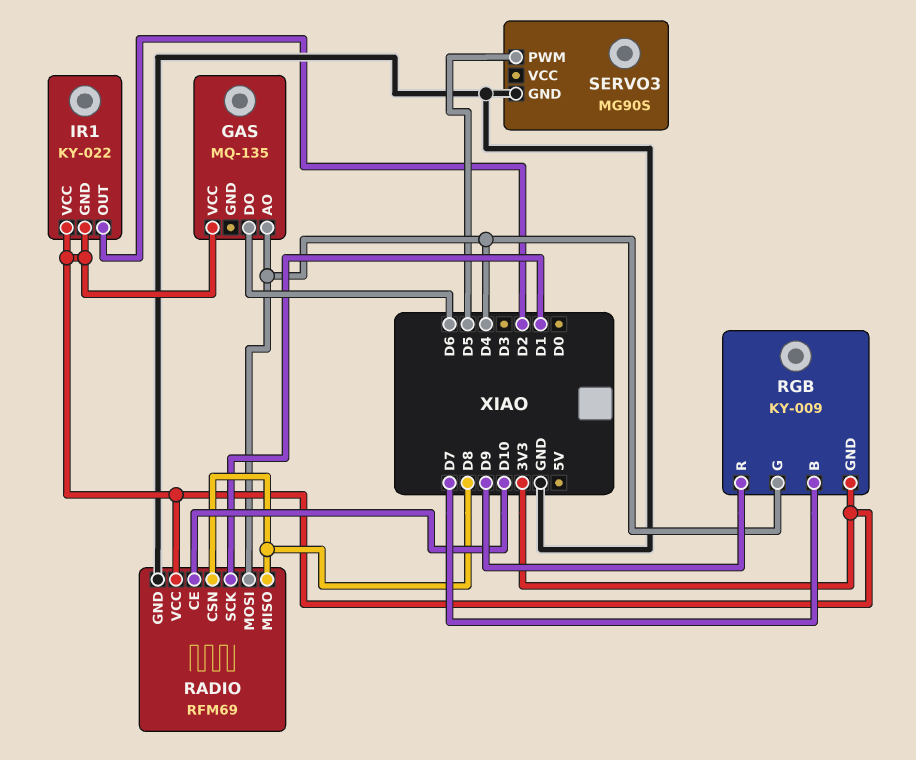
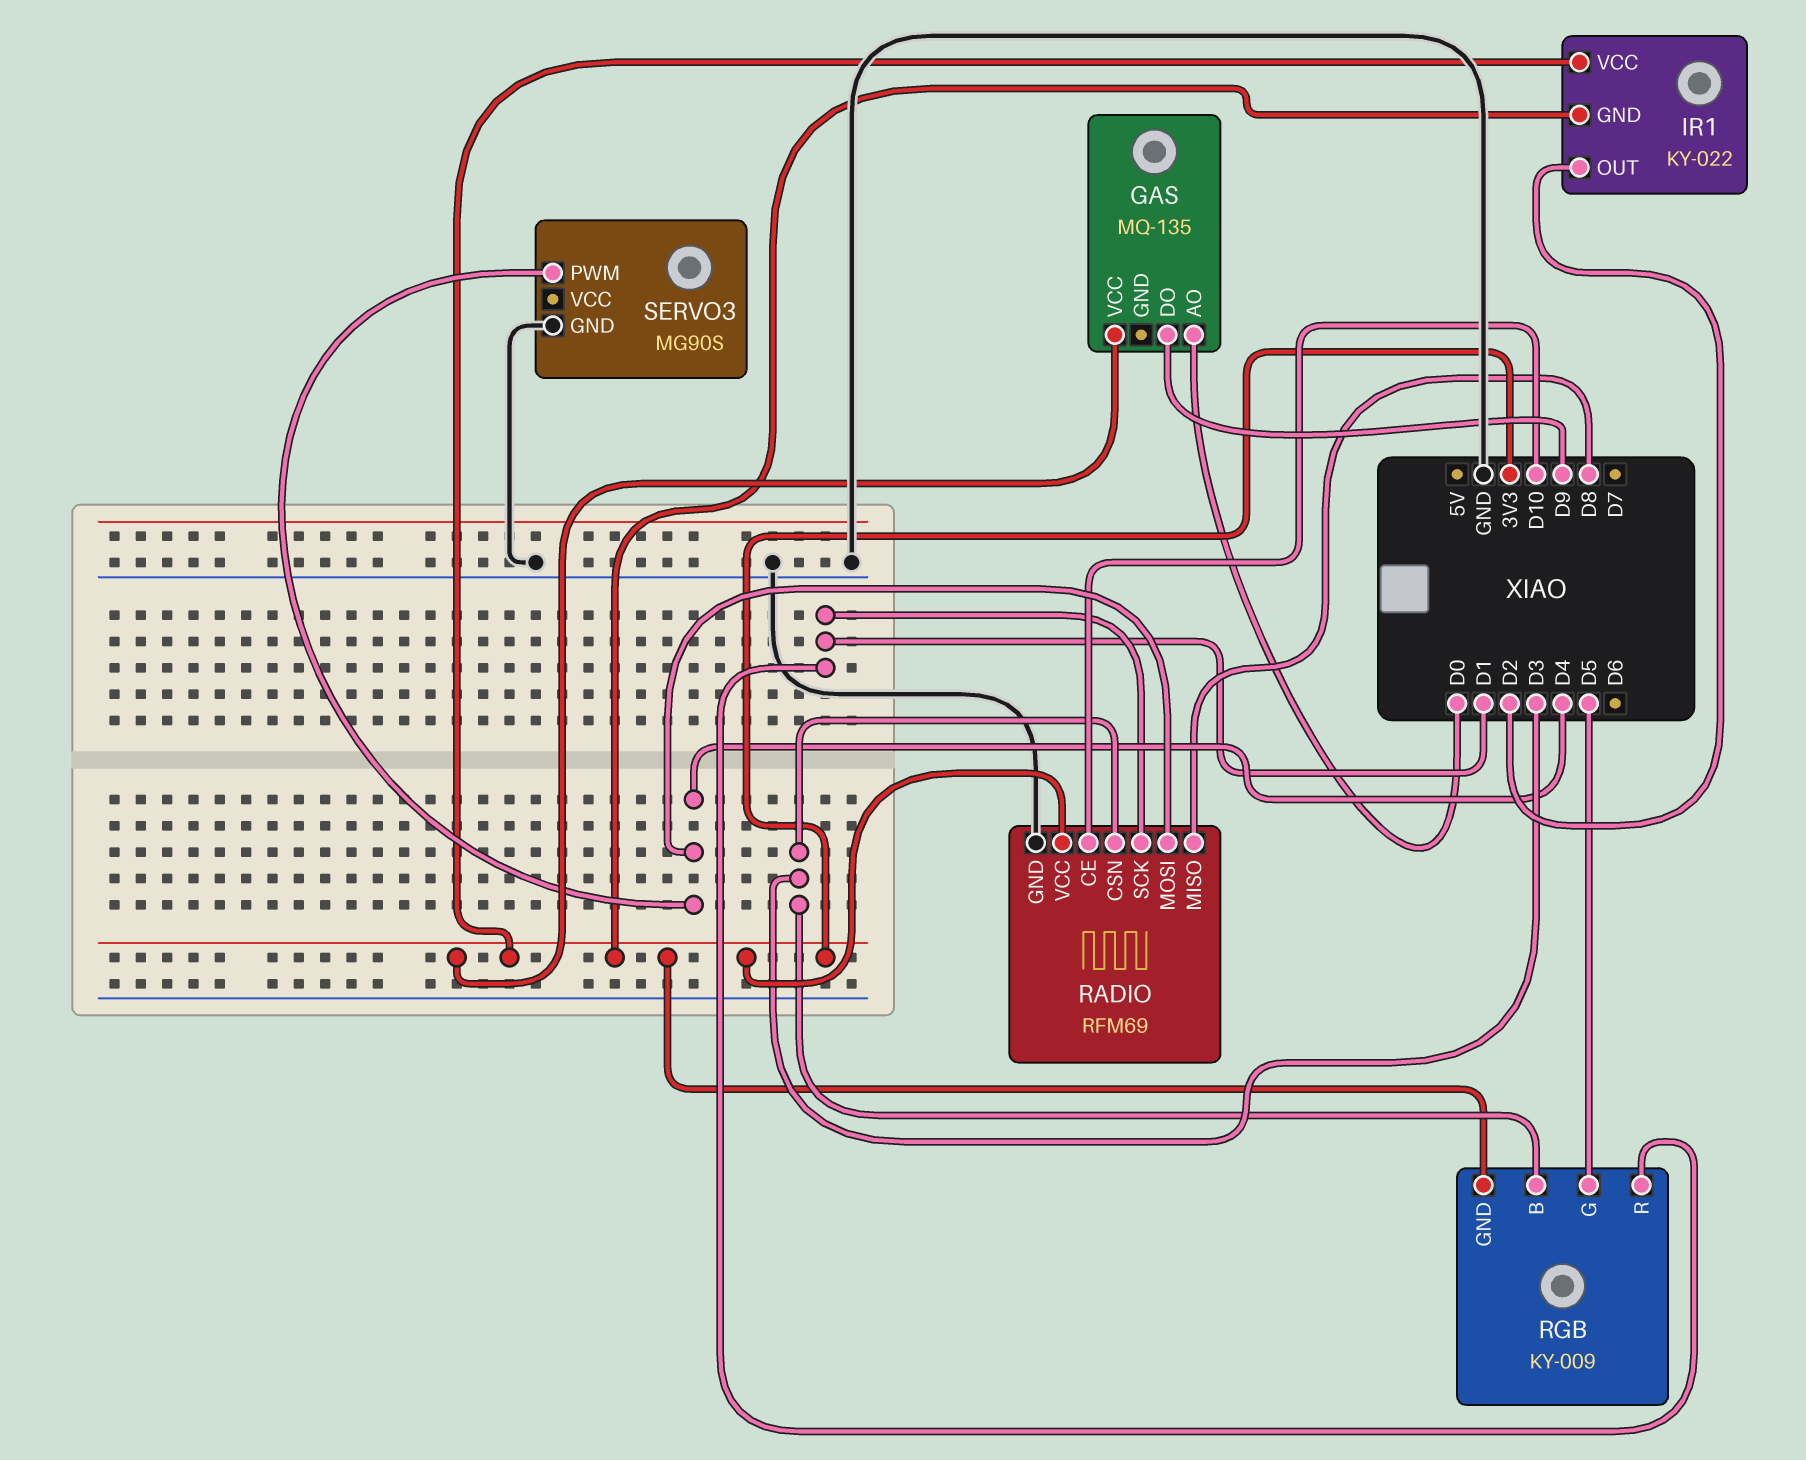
GAS pin AO: D4 -> D0
GAS pin DO: D6 -> D9
RADIO pin CSN: D8 -> D3
RGB pin B: D7 -> D3
RGB pin G: D4 -> D5
RGB pin R: D9 -> D1
SERVO3 pin PWM: D5 -> D4

